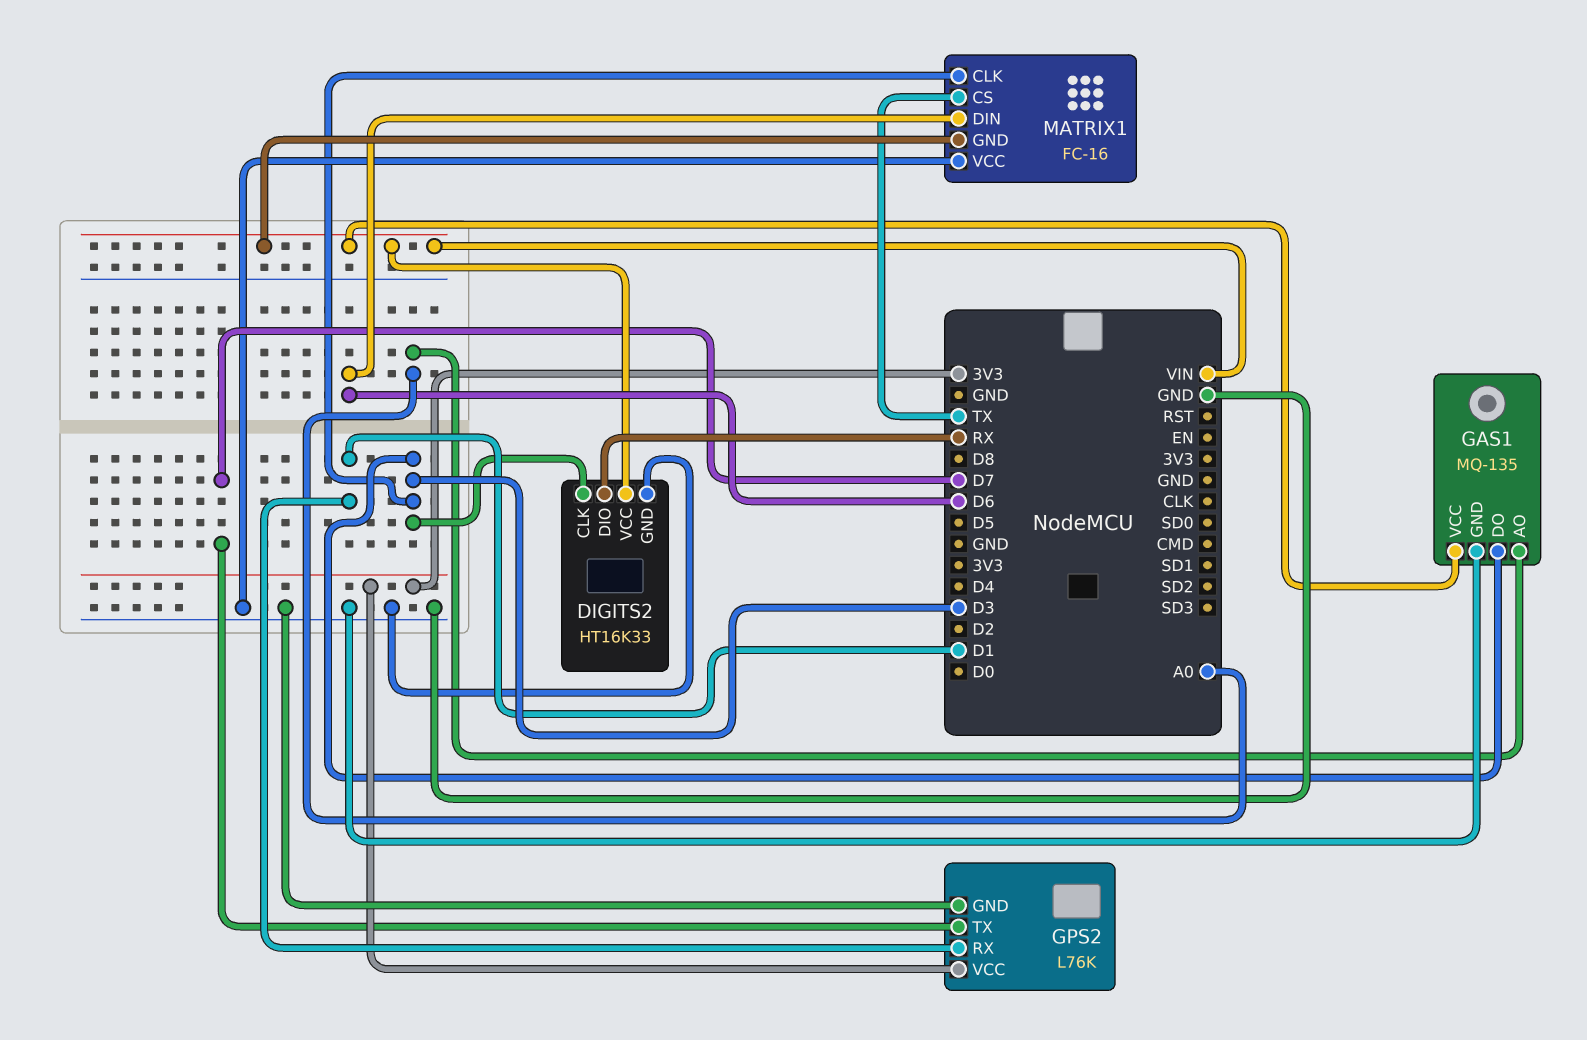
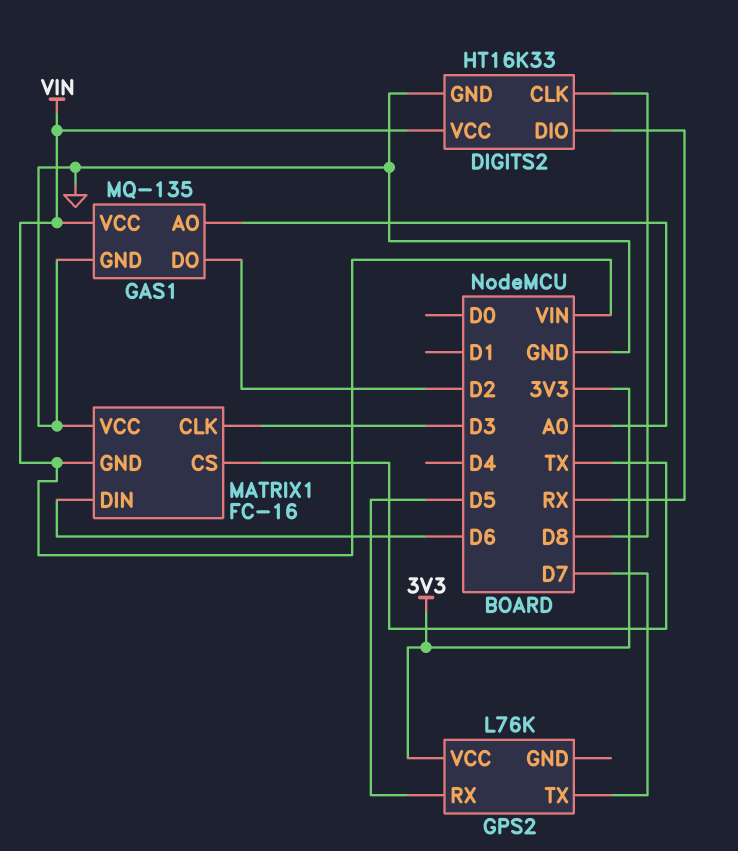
DIGITS2 pin CLK: D3 -> D8
GAS1 pin DO: D3 -> D2
GPS2 pin GND: GND -> none
GPS2 pin RX: D1 -> D5

